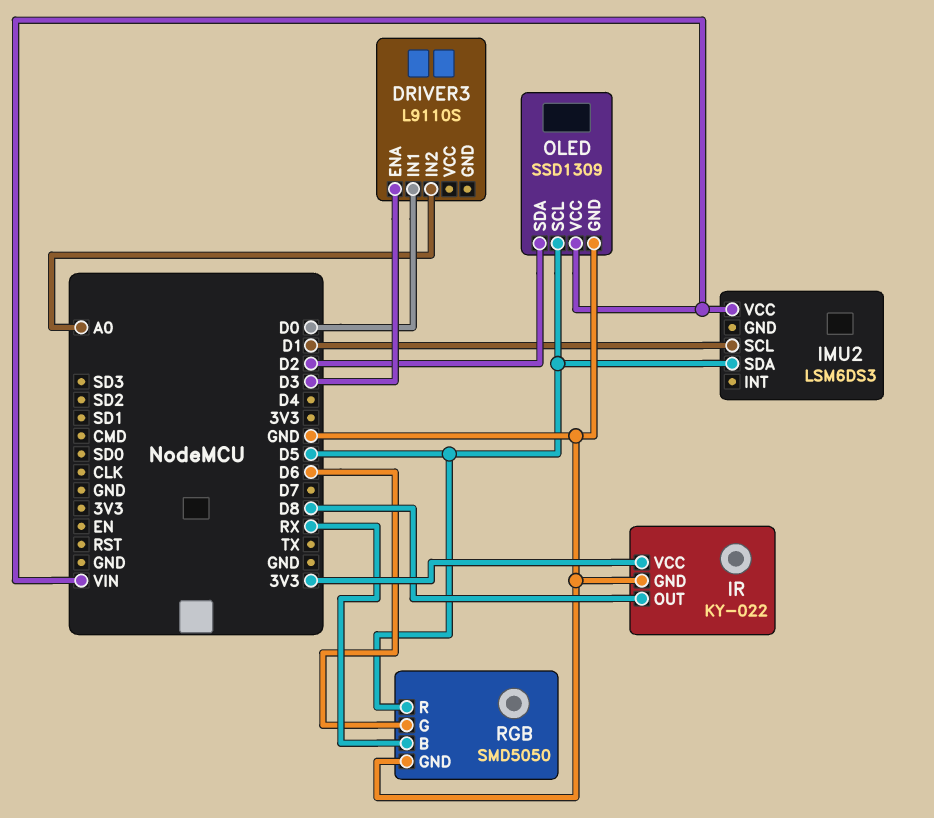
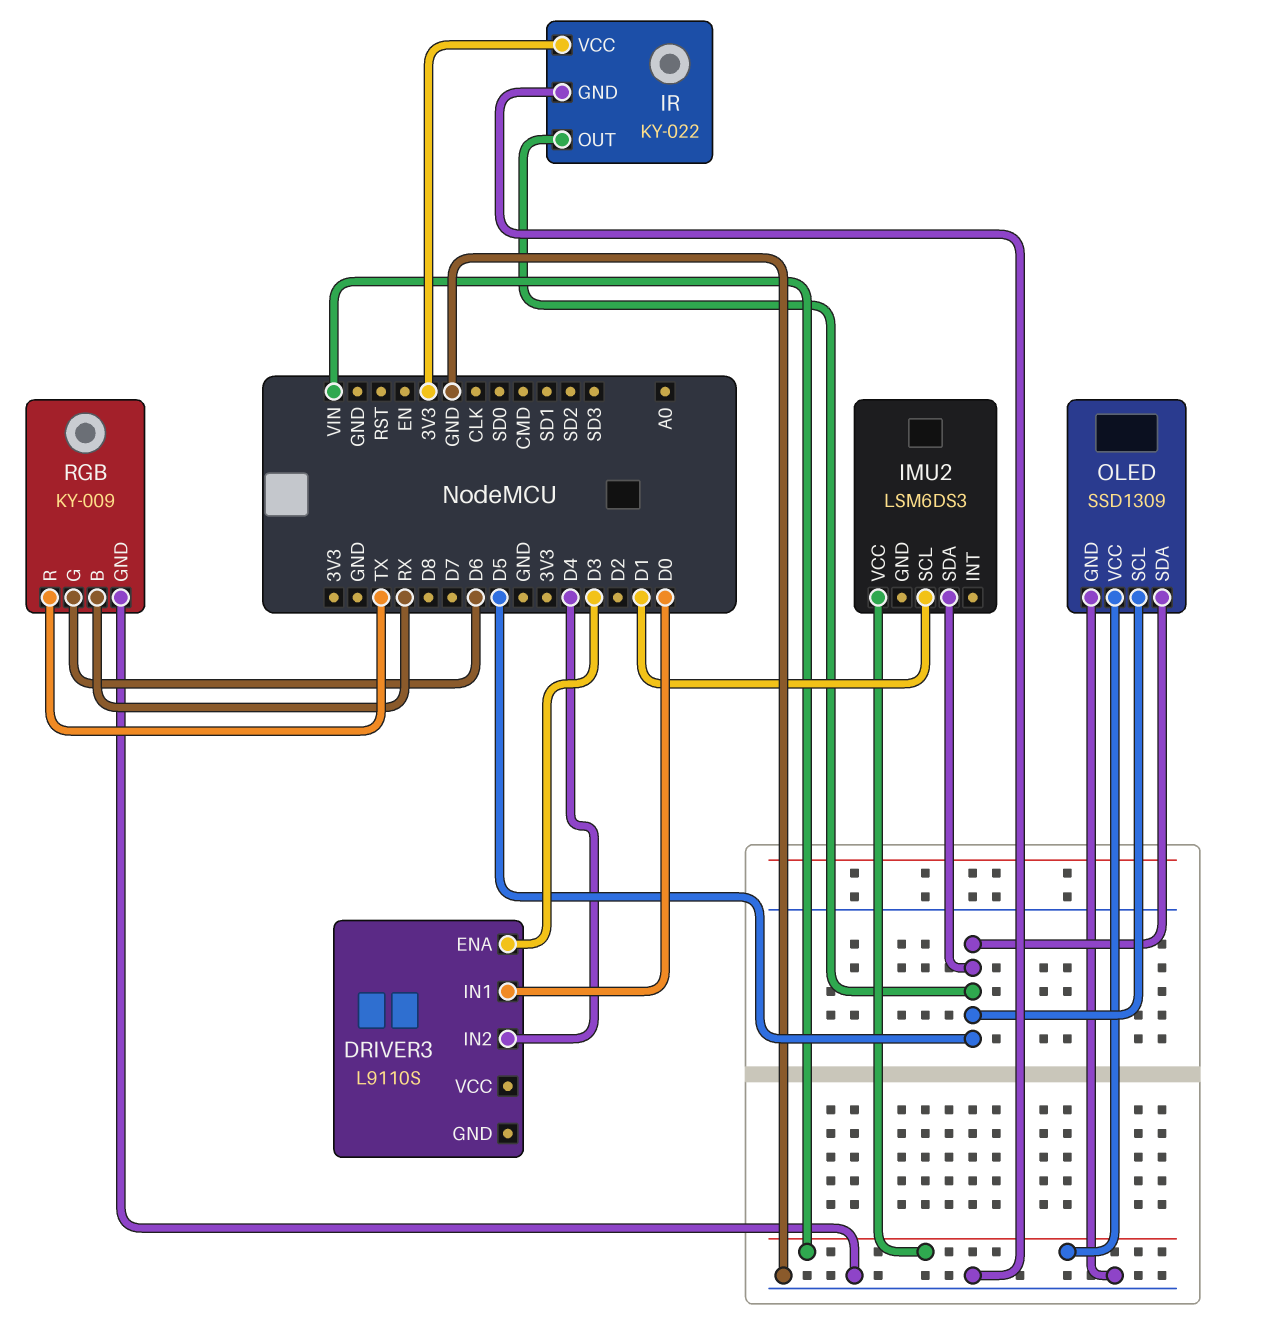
DRIVER3 pin IN2: A0 -> D4
IR pin OUT: D8 -> D5
OLED pin SDA: D2 -> D5
RGB: SMD5050 -> KY-009
RGB pin R: D5 -> TX

